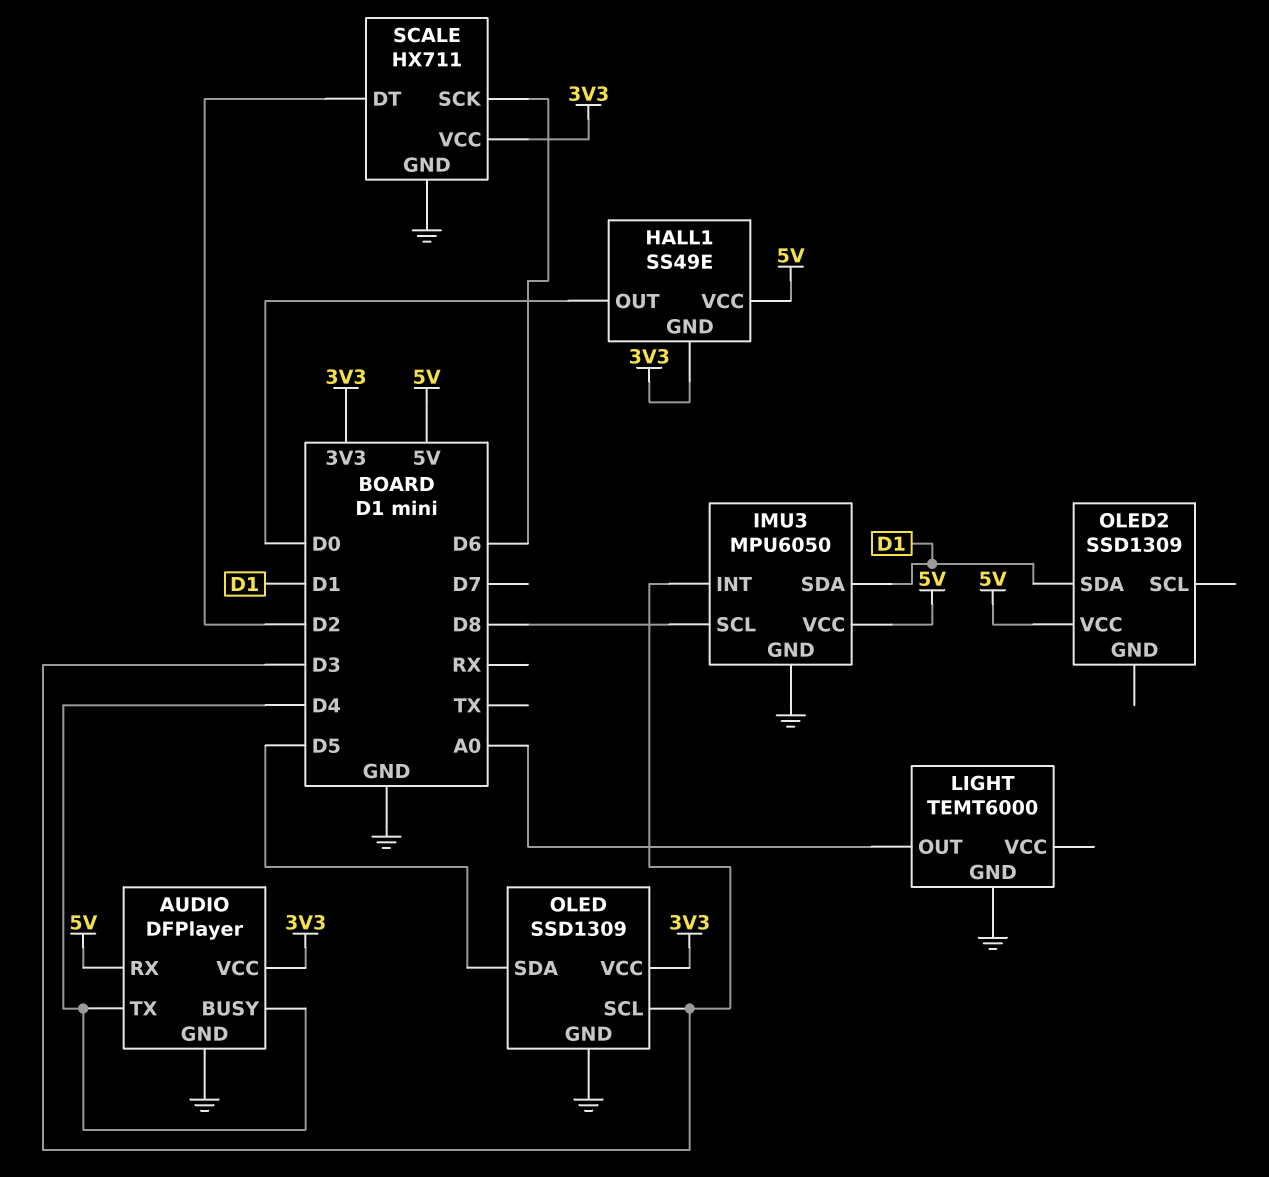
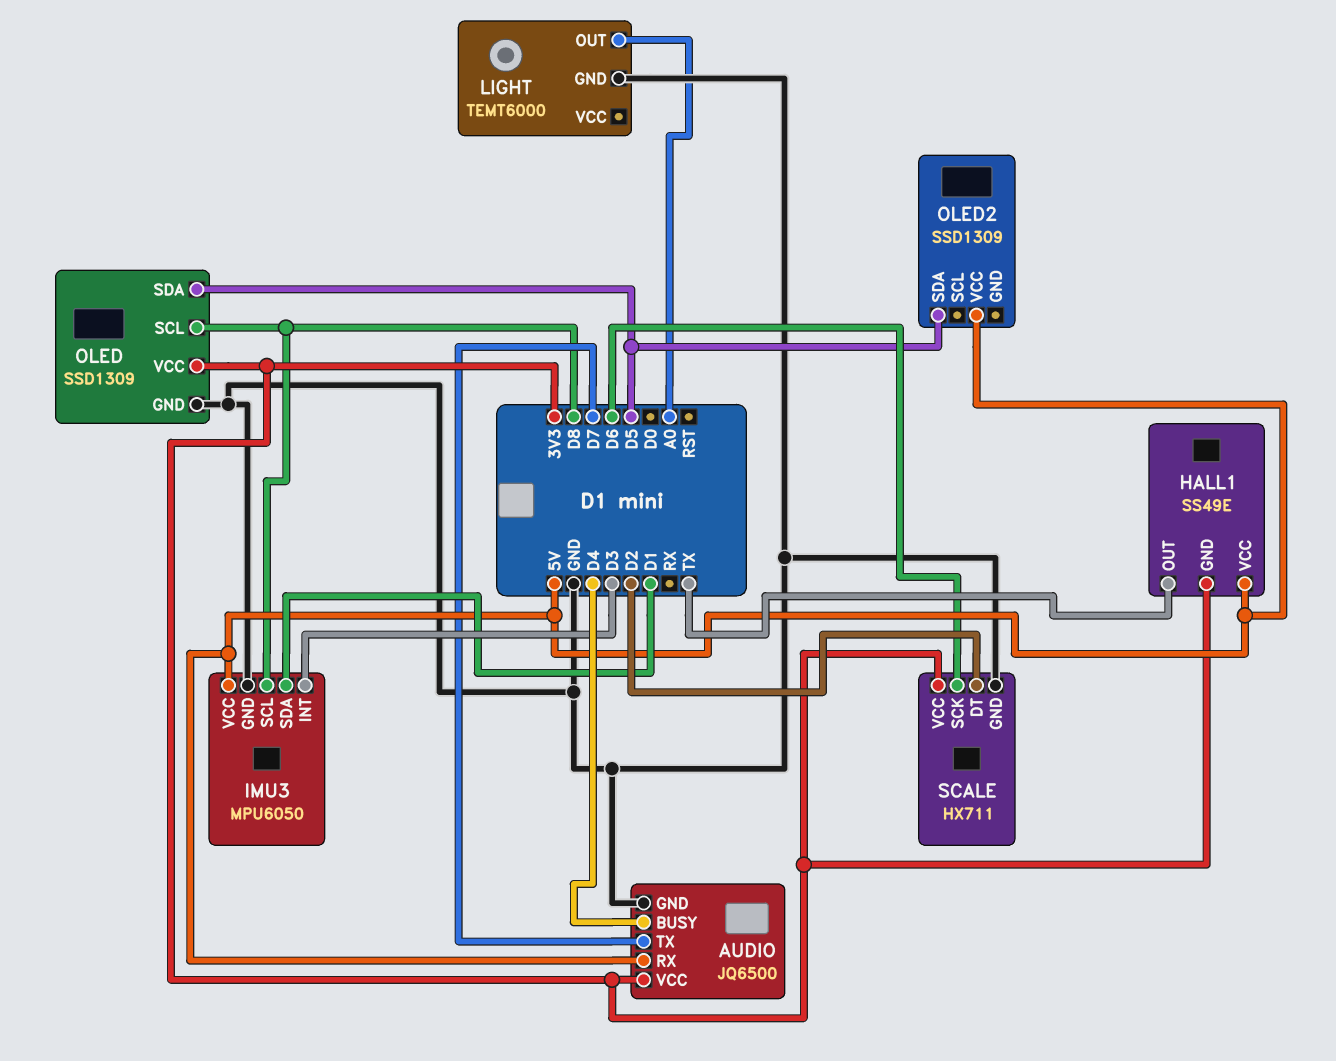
AUDIO: DFPlayer -> JQ6500
AUDIO pin TX: D4 -> D7
HALL1 pin OUT: D0 -> TX
OLED pin SCL: D3 -> D8
OLED2 pin SDA: D1 -> D5

